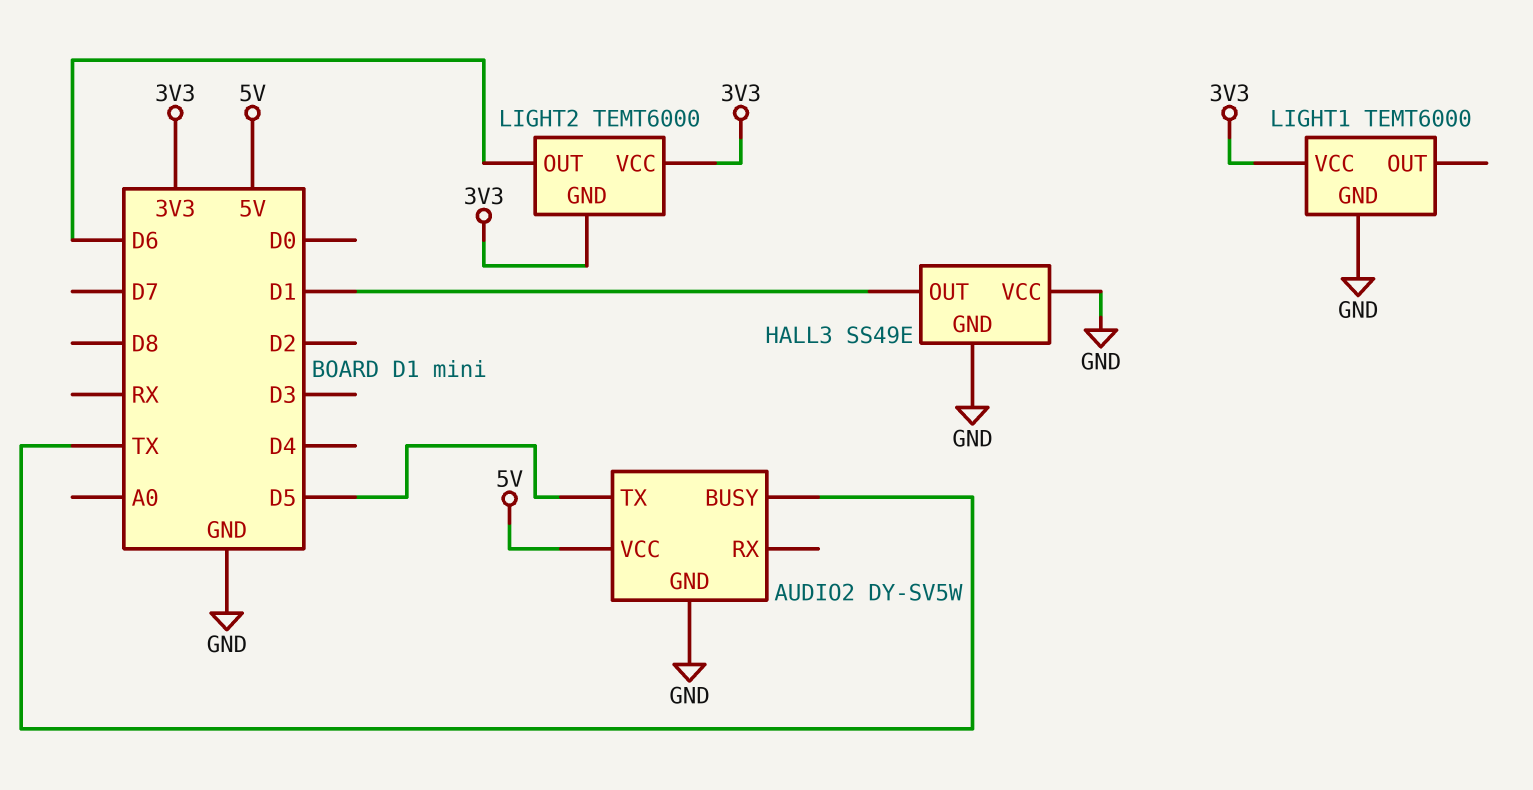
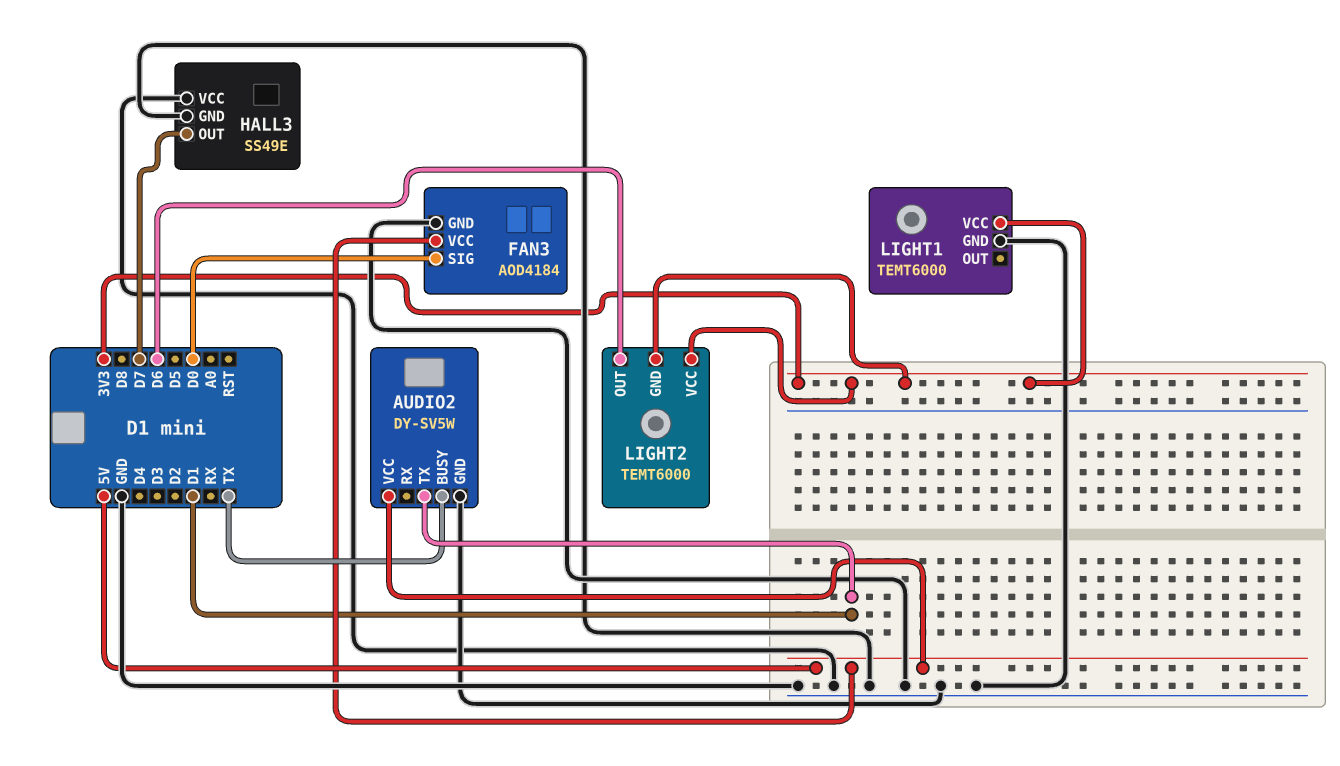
AUDIO2 pin TX: D5 -> D1
FAN3: none -> AOD4184
FAN3 pin GND: none -> GND
FAN3 pin SIG: none -> D0
FAN3 pin VCC: none -> 5V
HALL3 pin OUT: D1 -> D7

